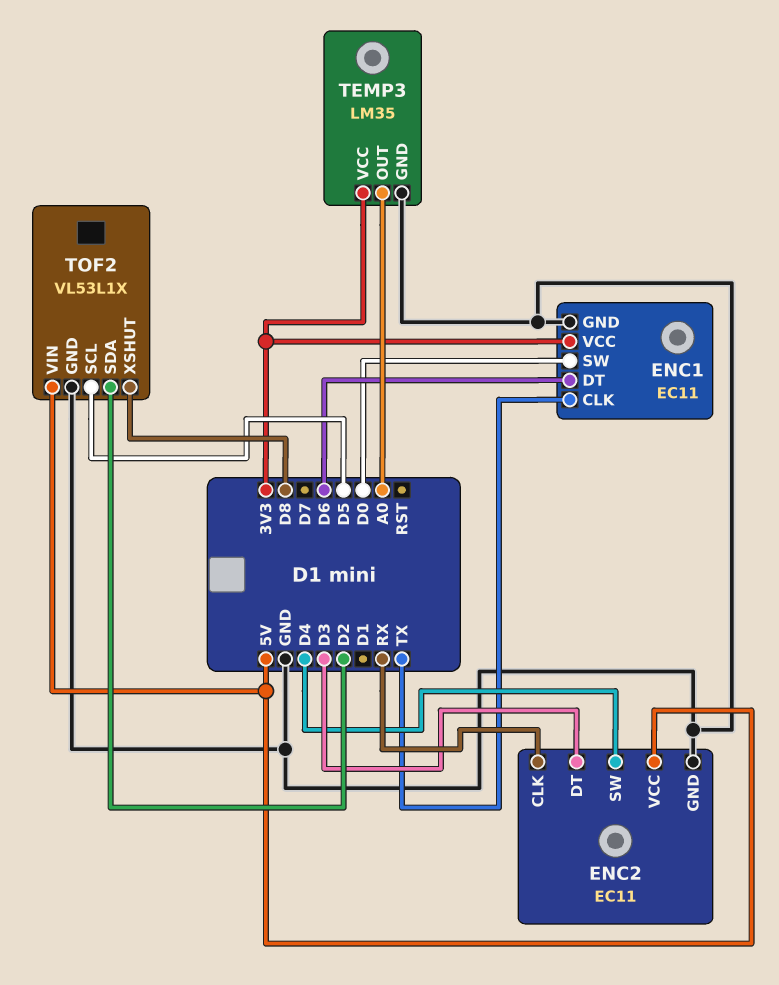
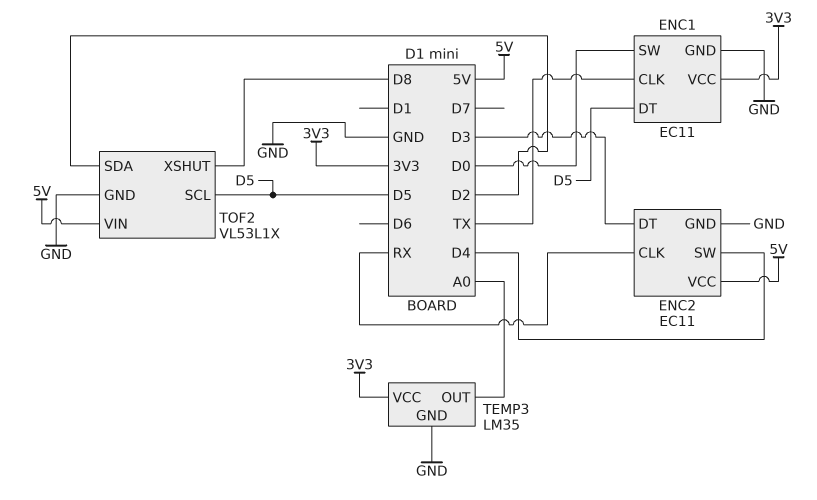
ENC1 pin DT: D6 -> D5

